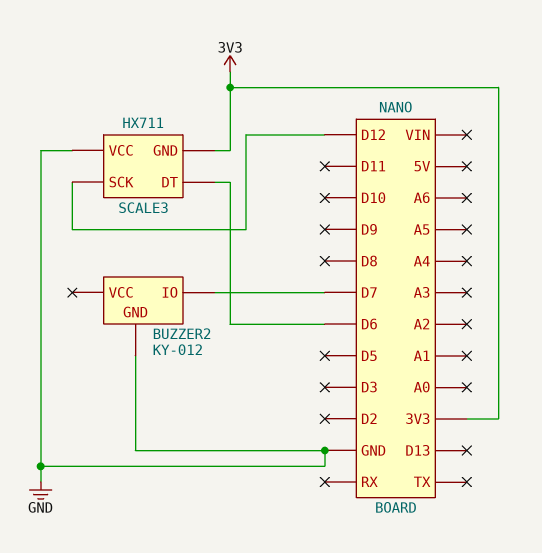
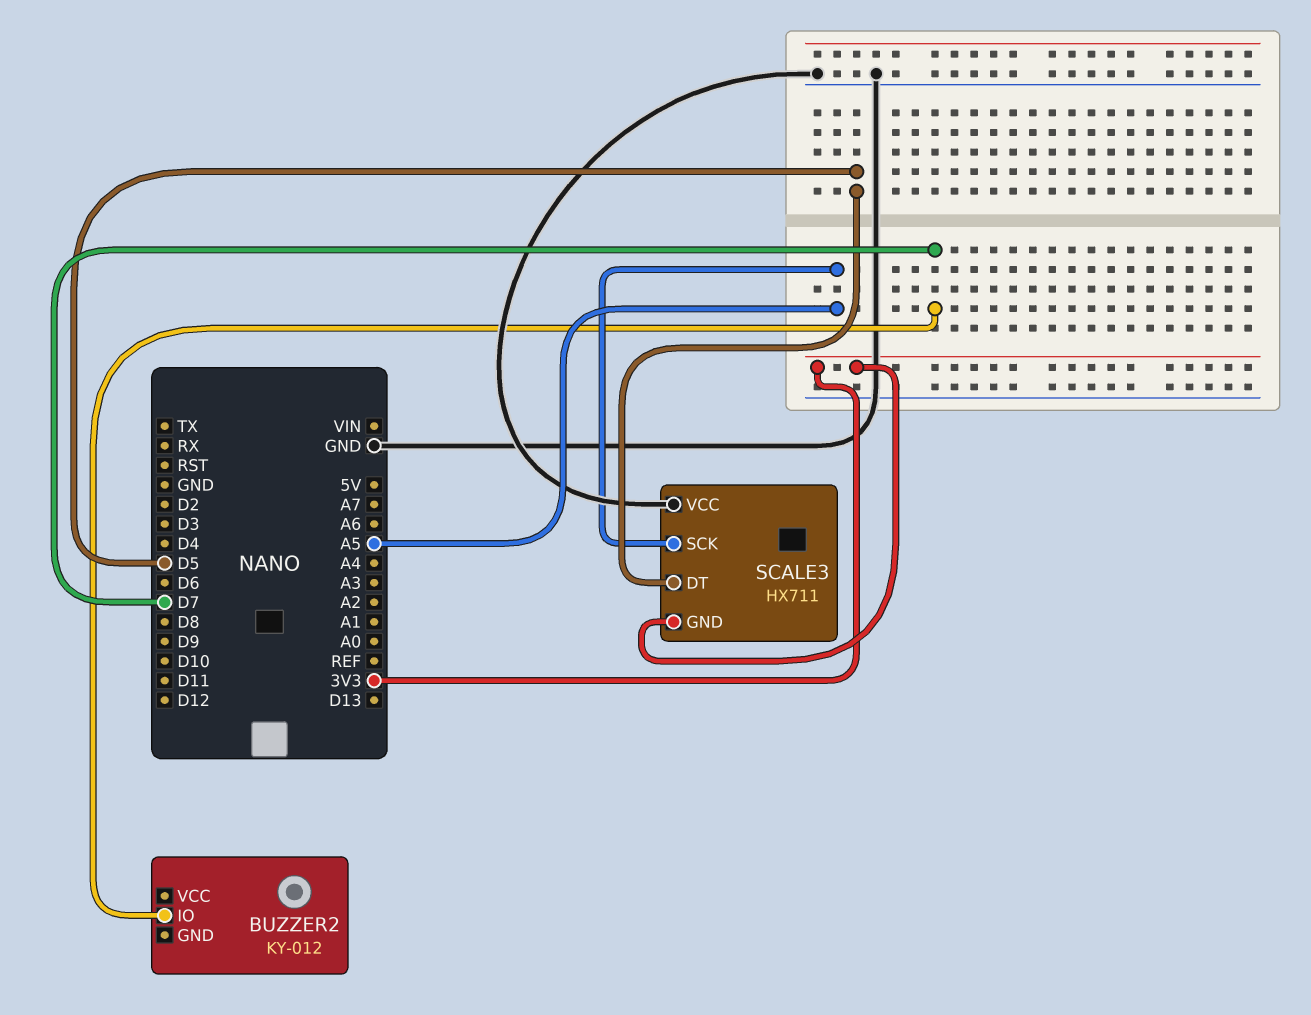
BUZZER2 pin GND: GND -> none
SCALE3 pin DT: D6 -> D5
SCALE3 pin SCK: D12 -> A5

